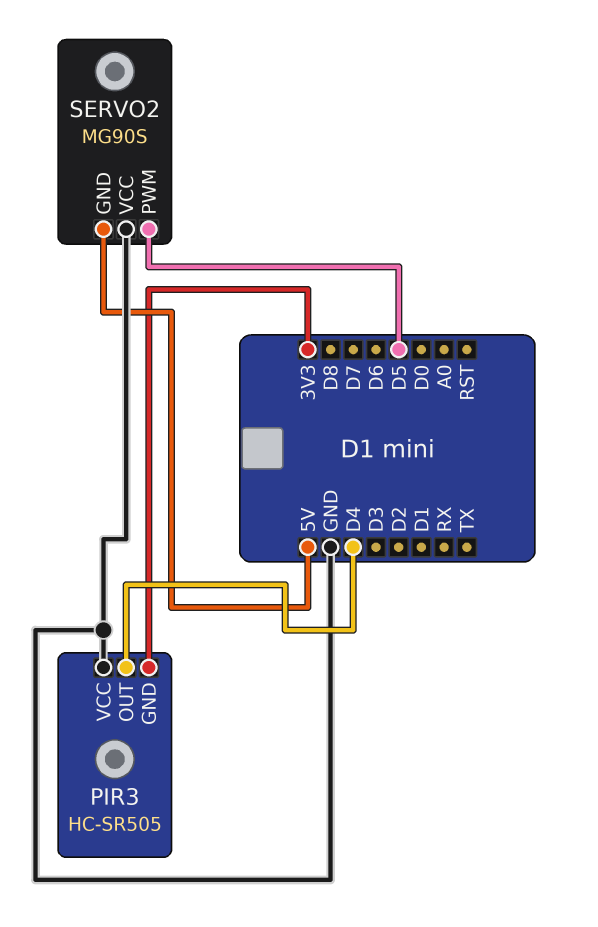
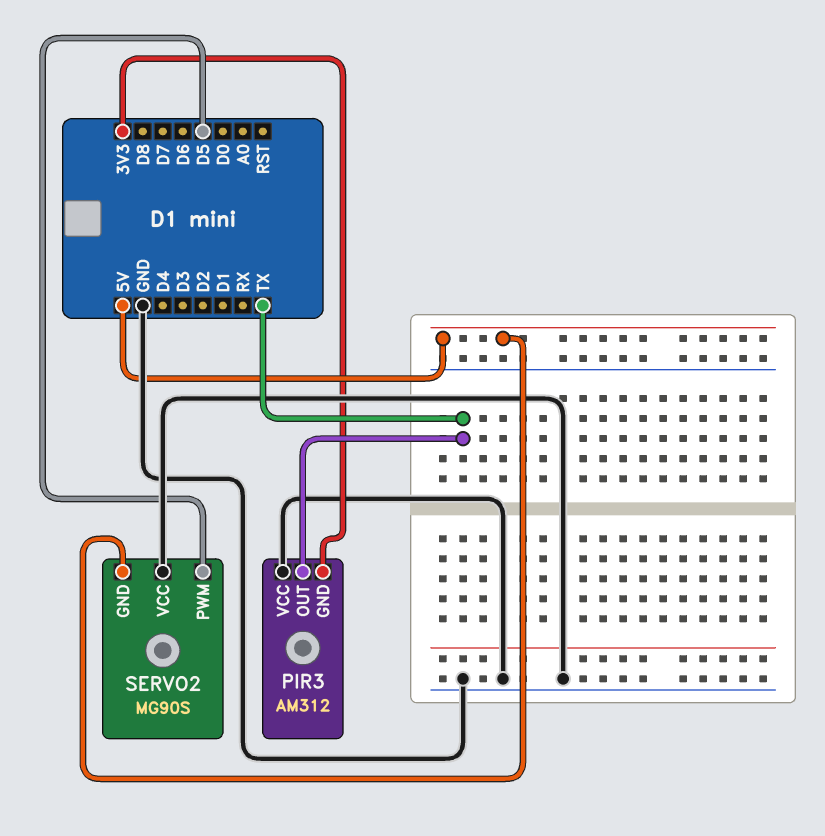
PIR3: HC-SR505 -> AM312
PIR3 pin OUT: D4 -> TX

